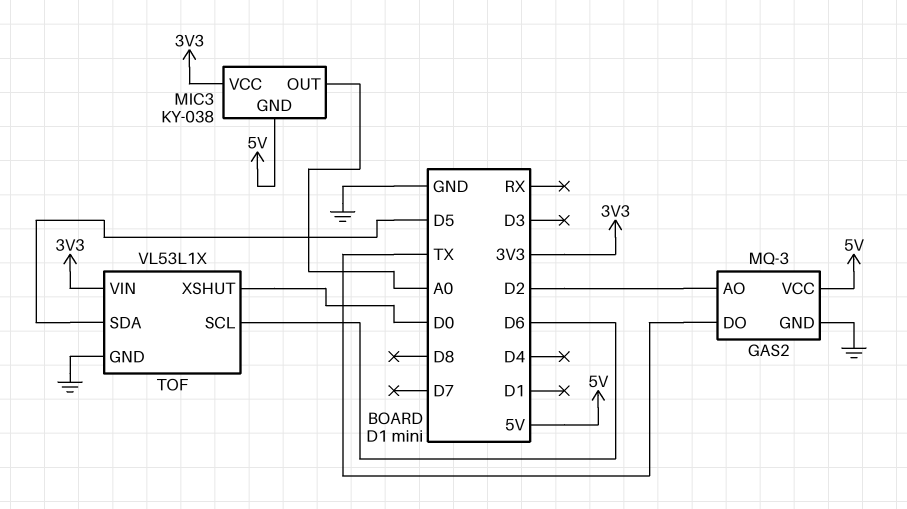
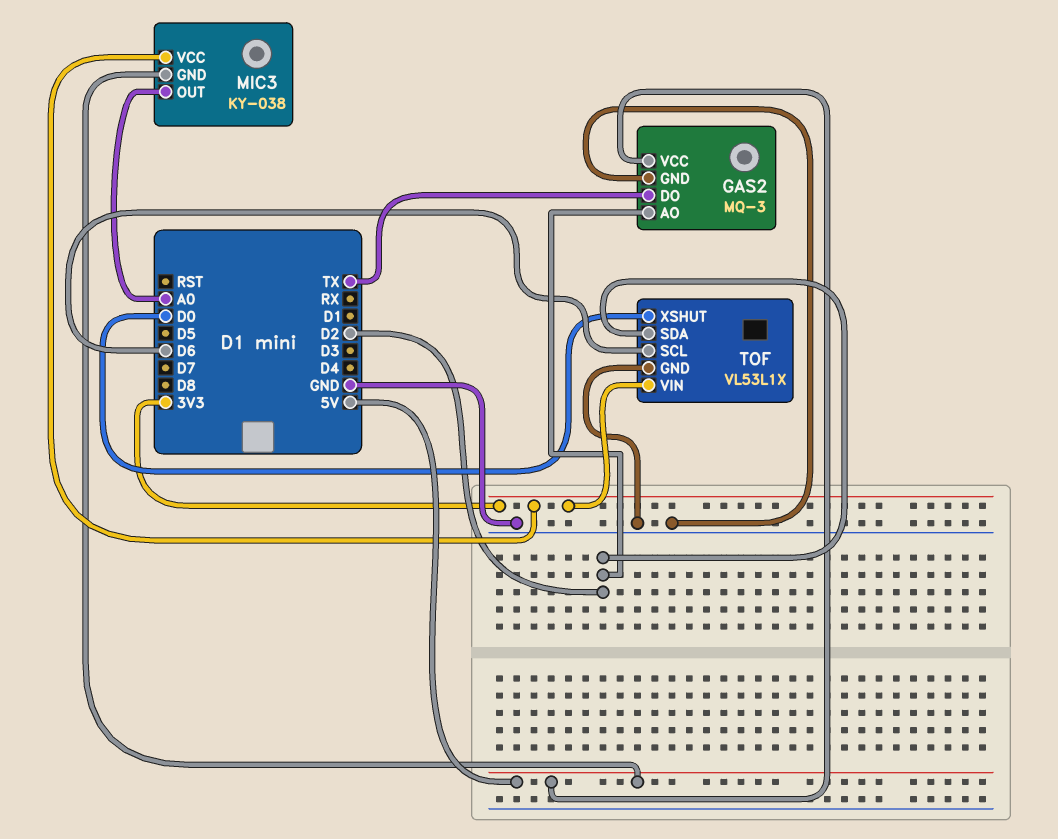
TOF pin SDA: D5 -> D2

